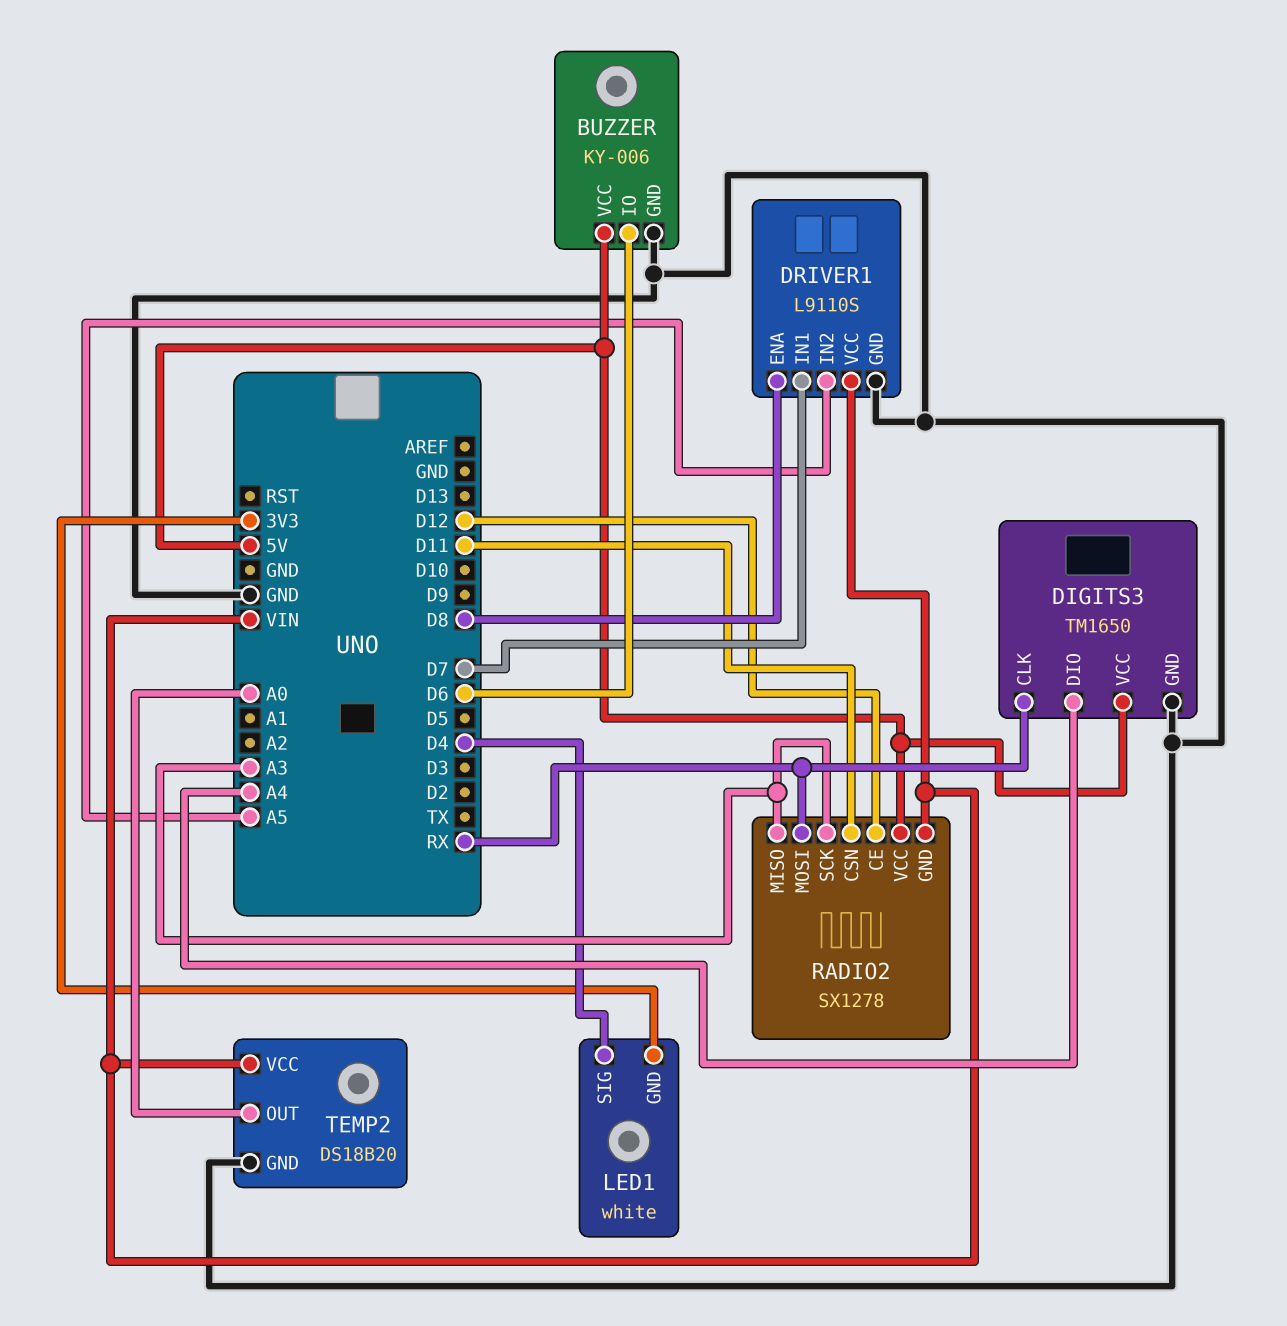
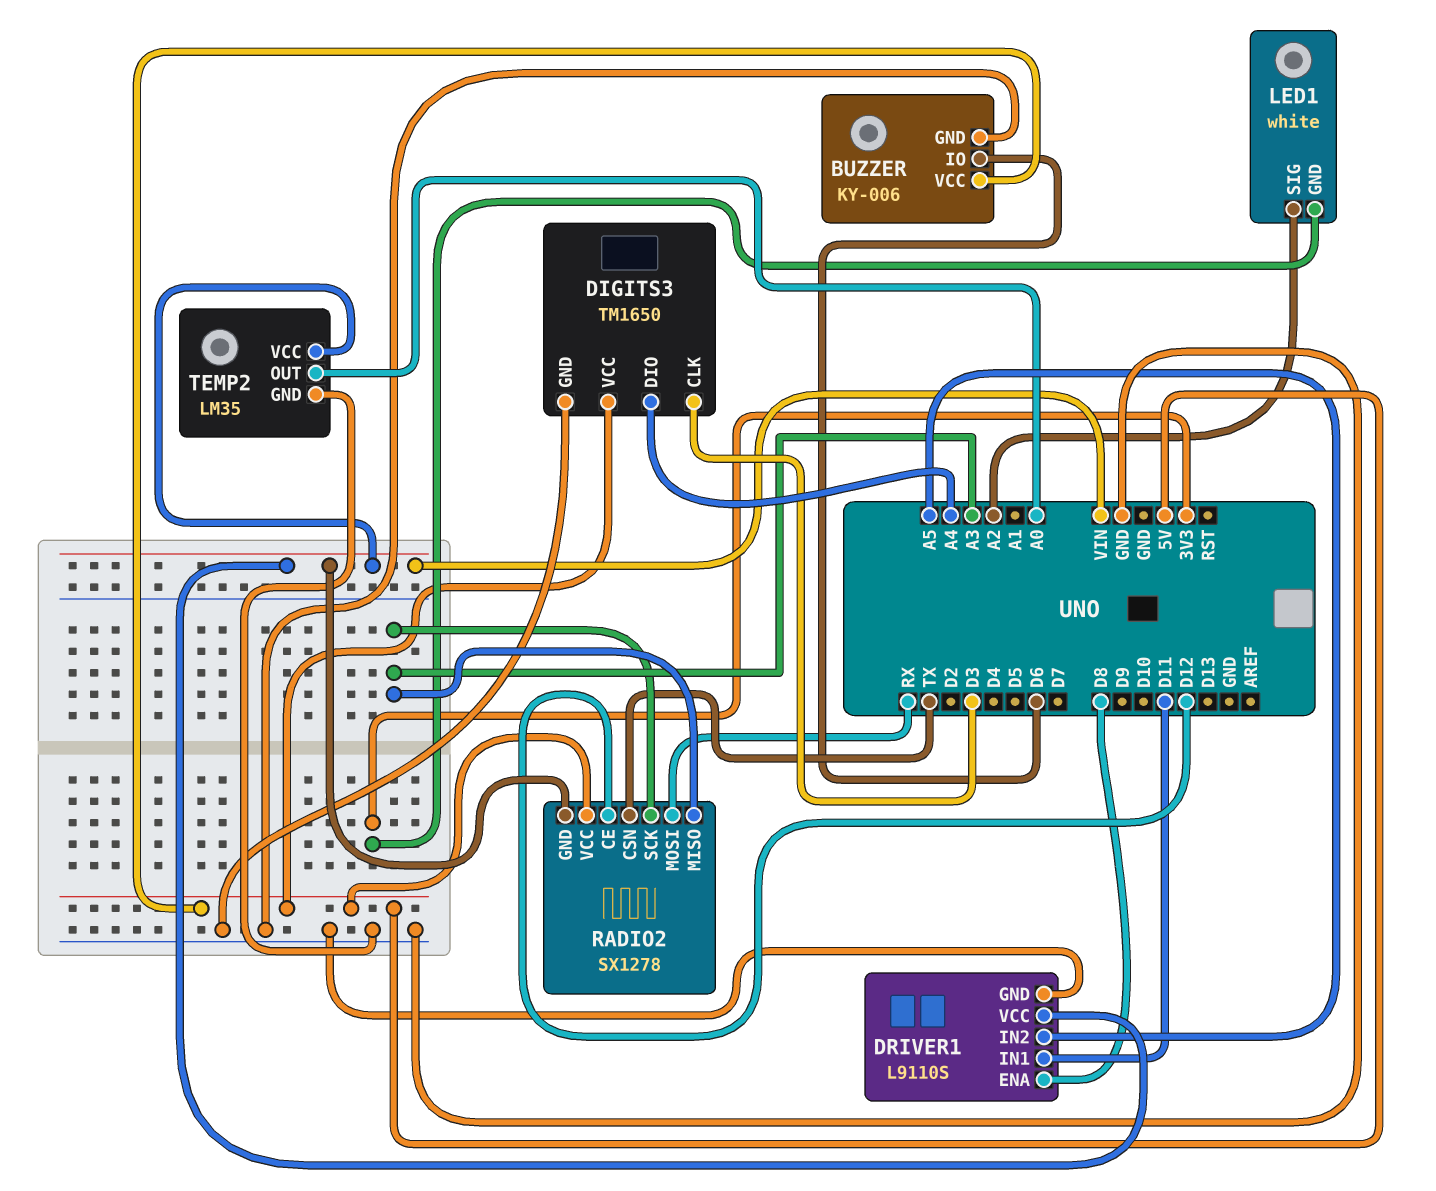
DIGITS3 pin CLK: RX -> D3
DRIVER1 pin IN1: D7 -> D11
LED1 pin SIG: D4 -> A2
RADIO2 pin CSN: D11 -> TX
TEMP2: DS18B20 -> LM35

